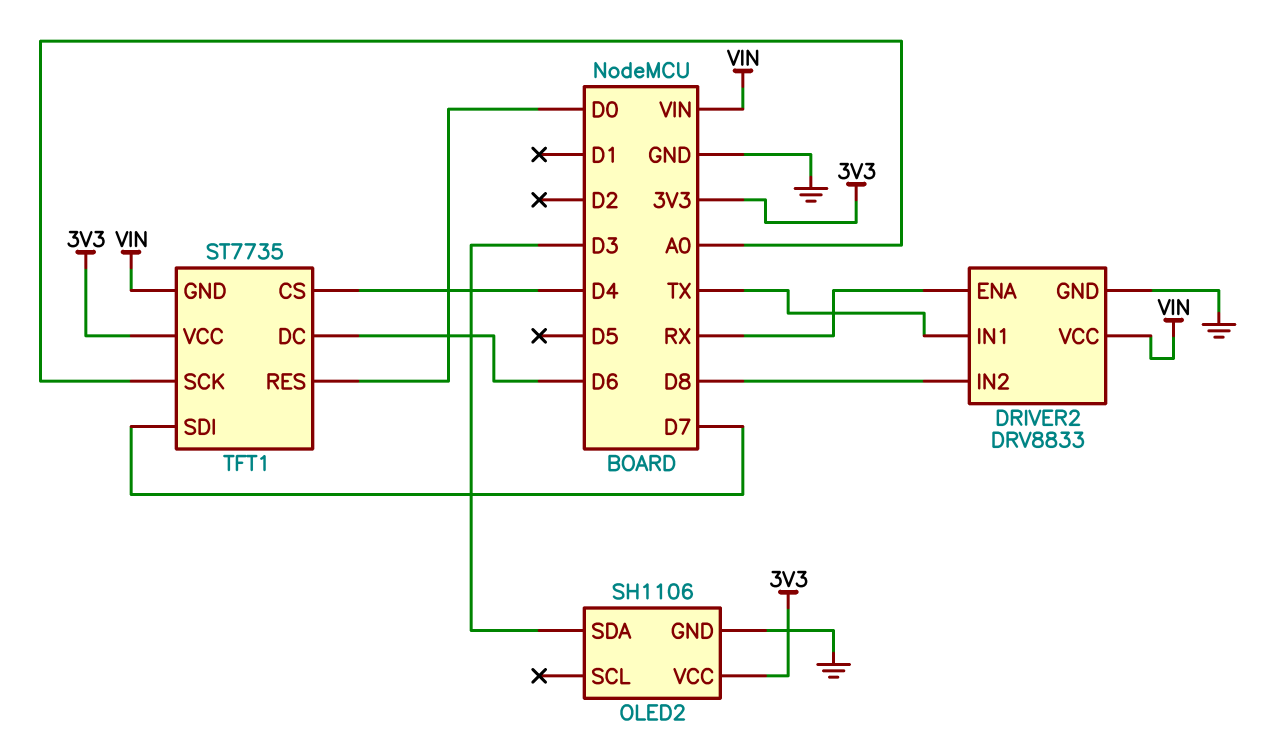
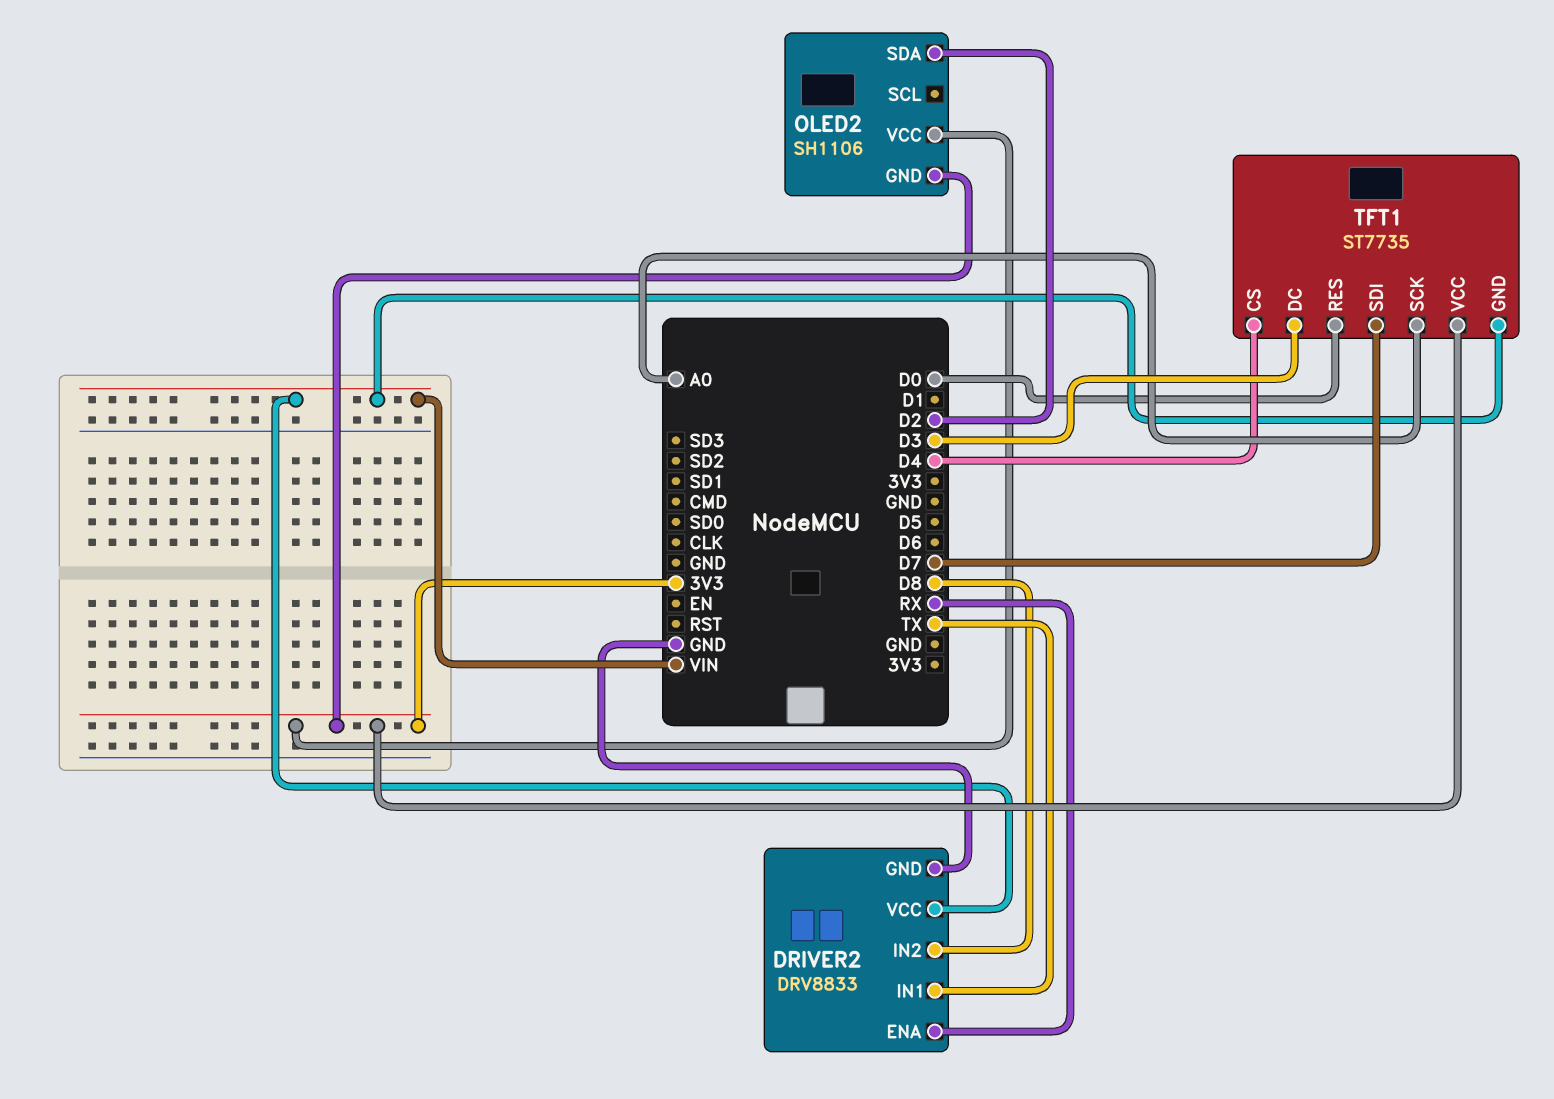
OLED2 pin GND: GND -> 3V3
OLED2 pin SDA: D3 -> D2
TFT1 pin DC: D6 -> D3

